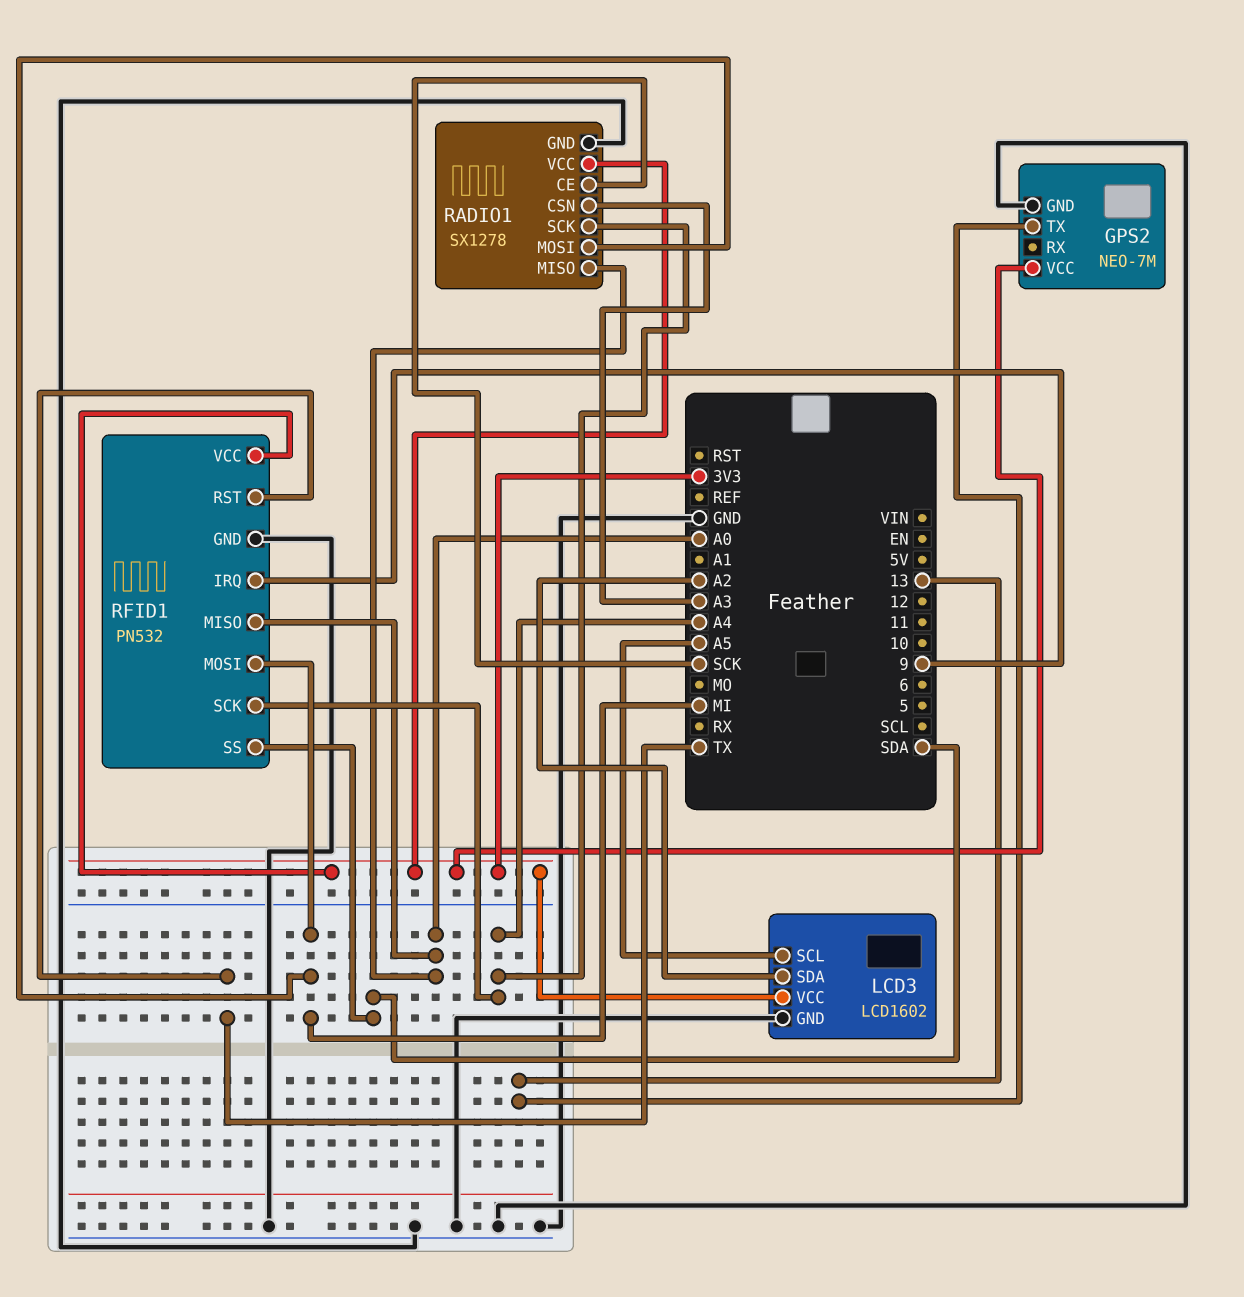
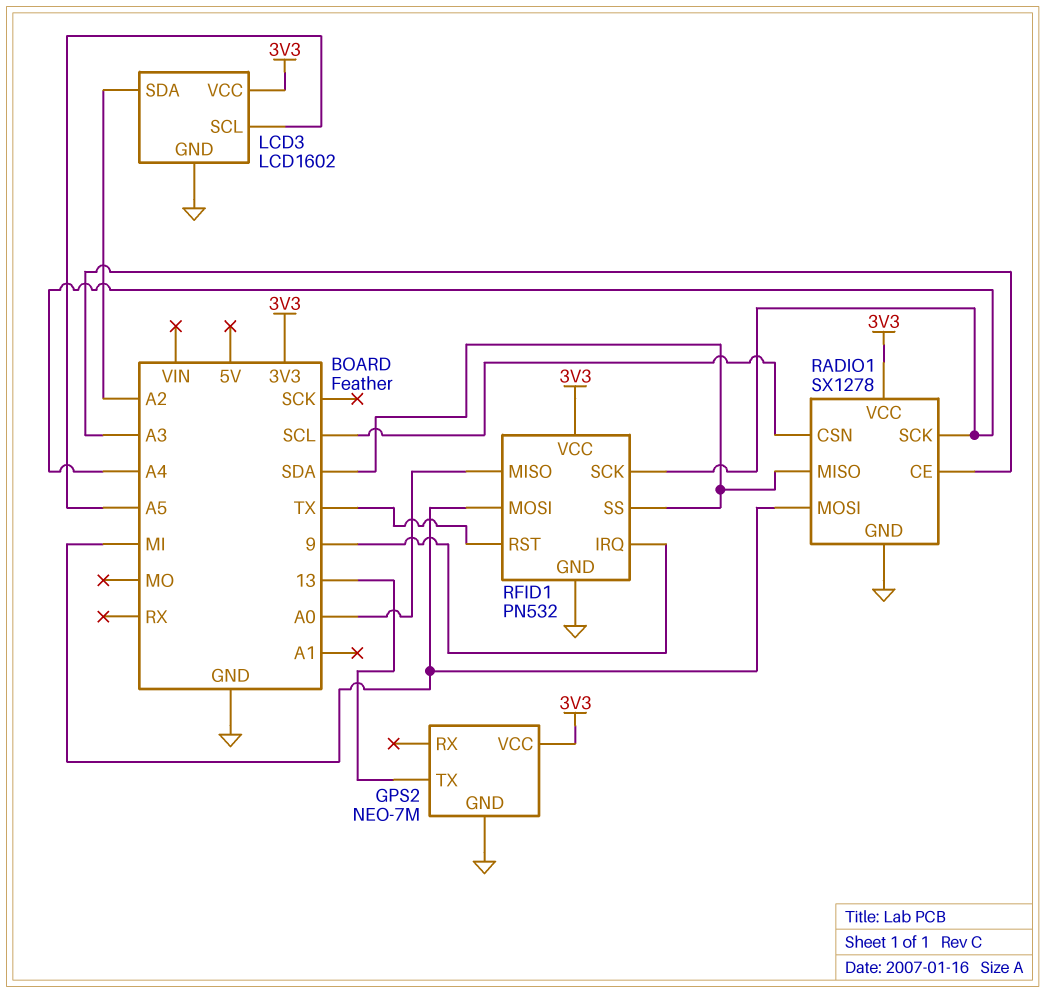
RADIO1 pin CE: SCK -> A3
RADIO1 pin CSN: A3 -> SCL
RADIO1 pin MISO: A0 -> SDA

